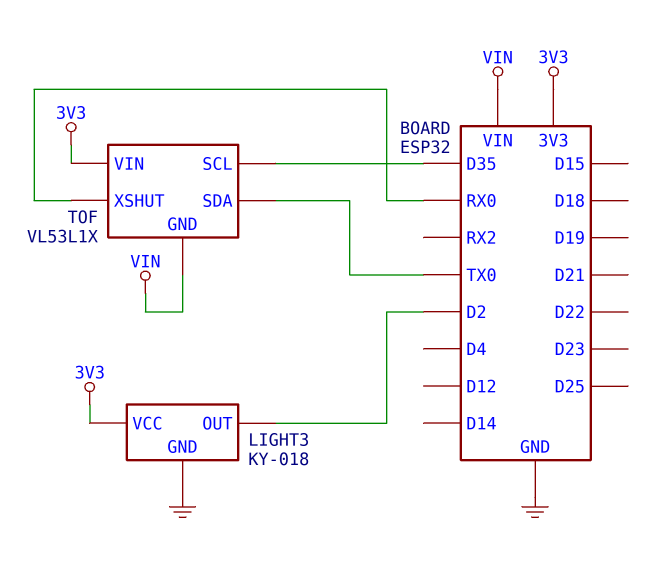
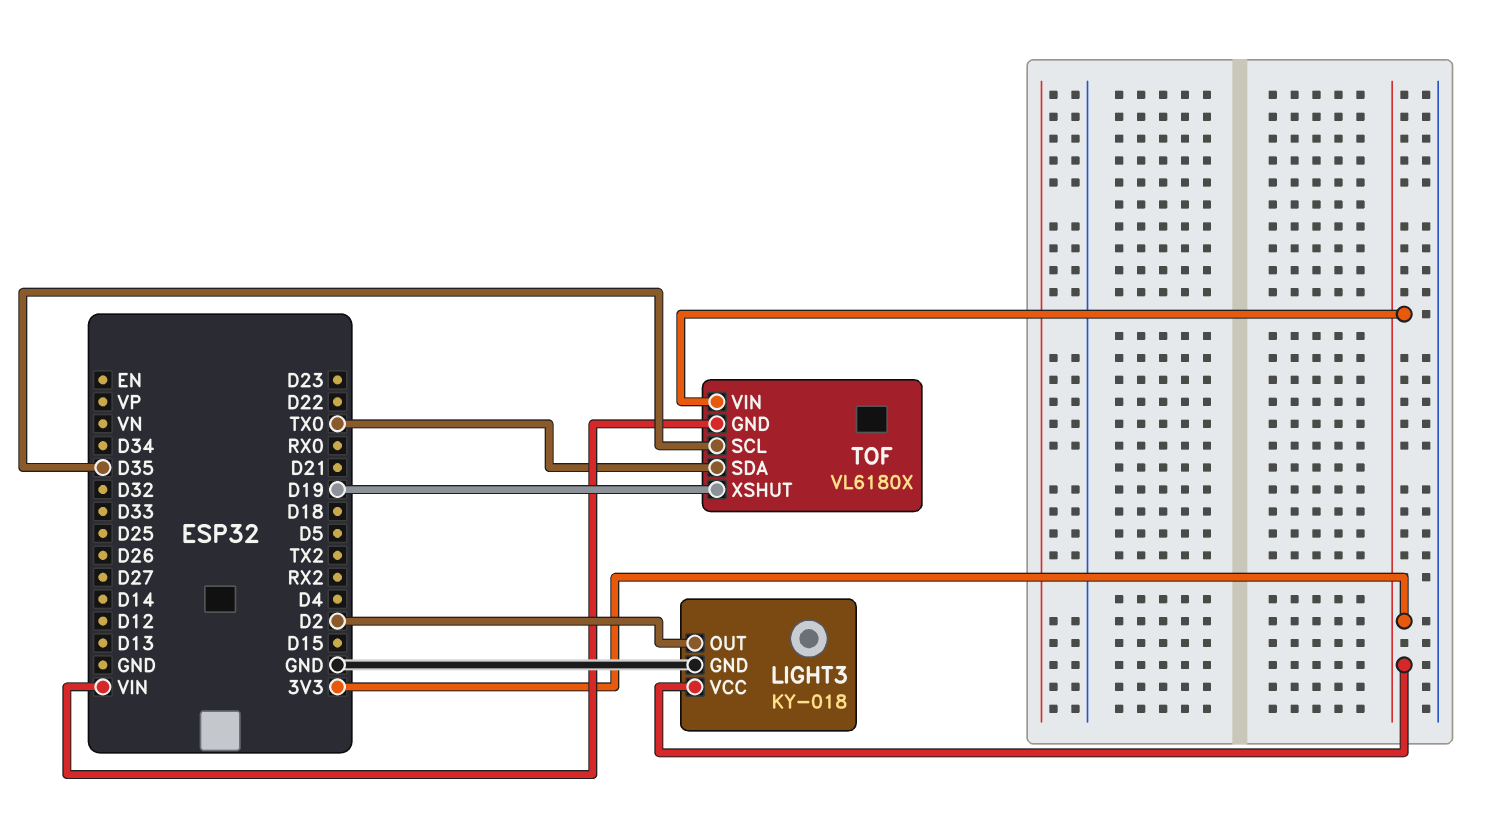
TOF: VL53L1X -> VL6180X
TOF pin XSHUT: RX0 -> D19

